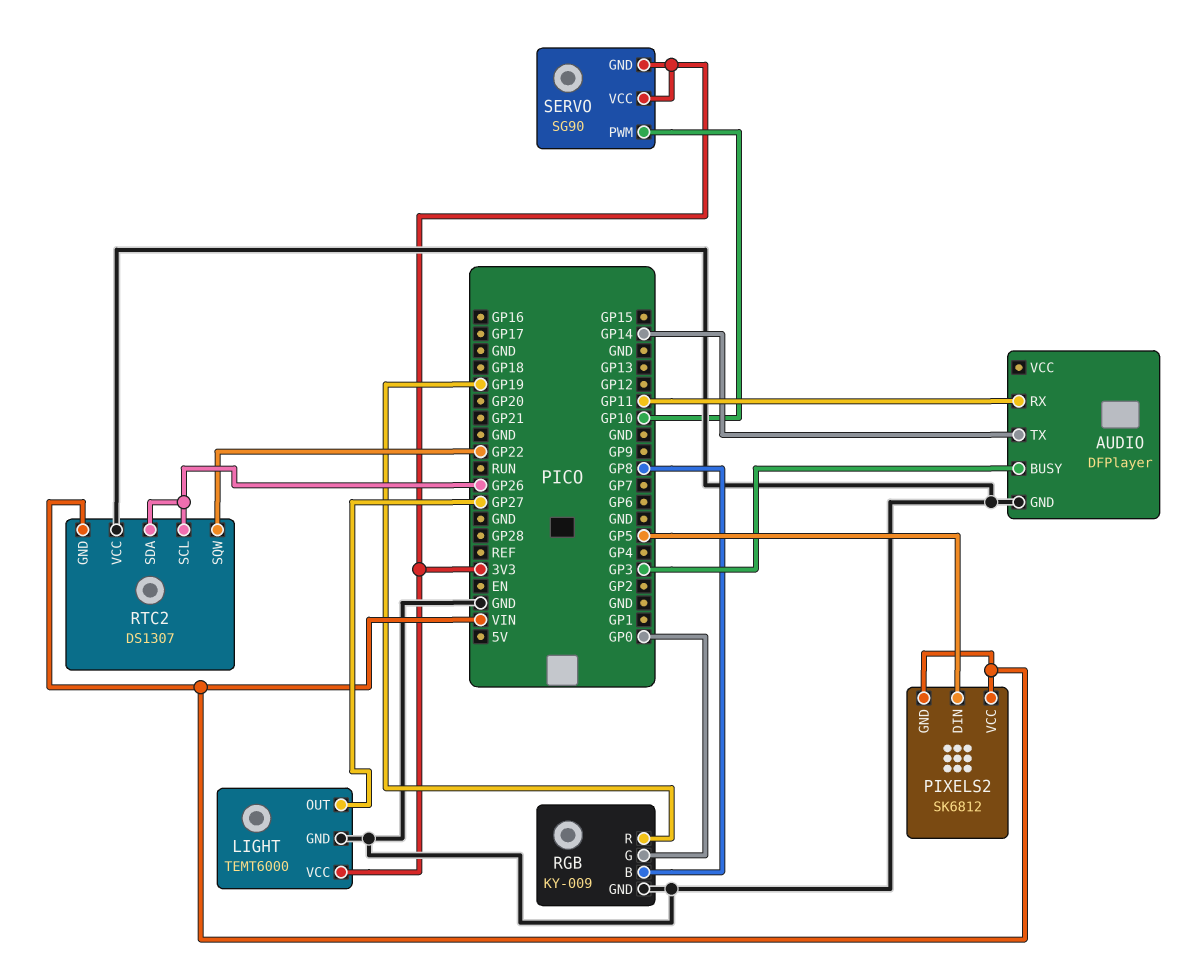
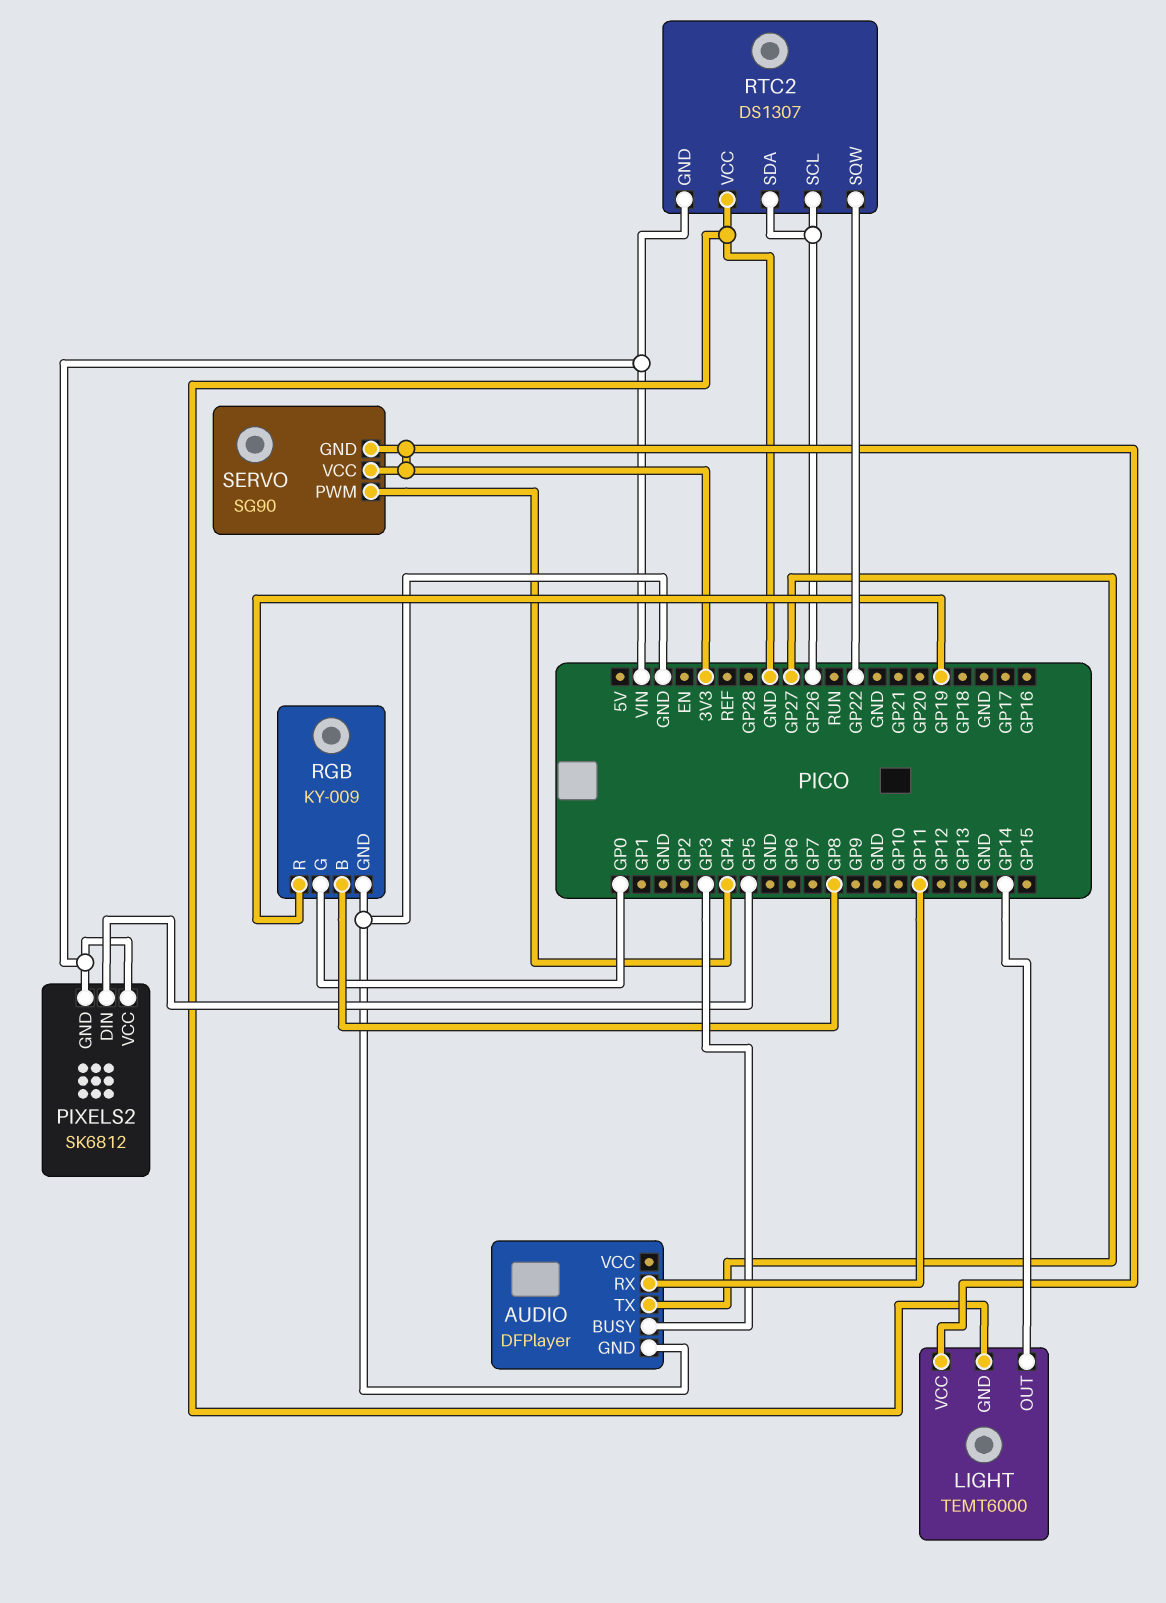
AUDIO pin TX: GP14 -> GP27
LIGHT pin OUT: GP27 -> GP14
SERVO pin PWM: GP10 -> GP4

